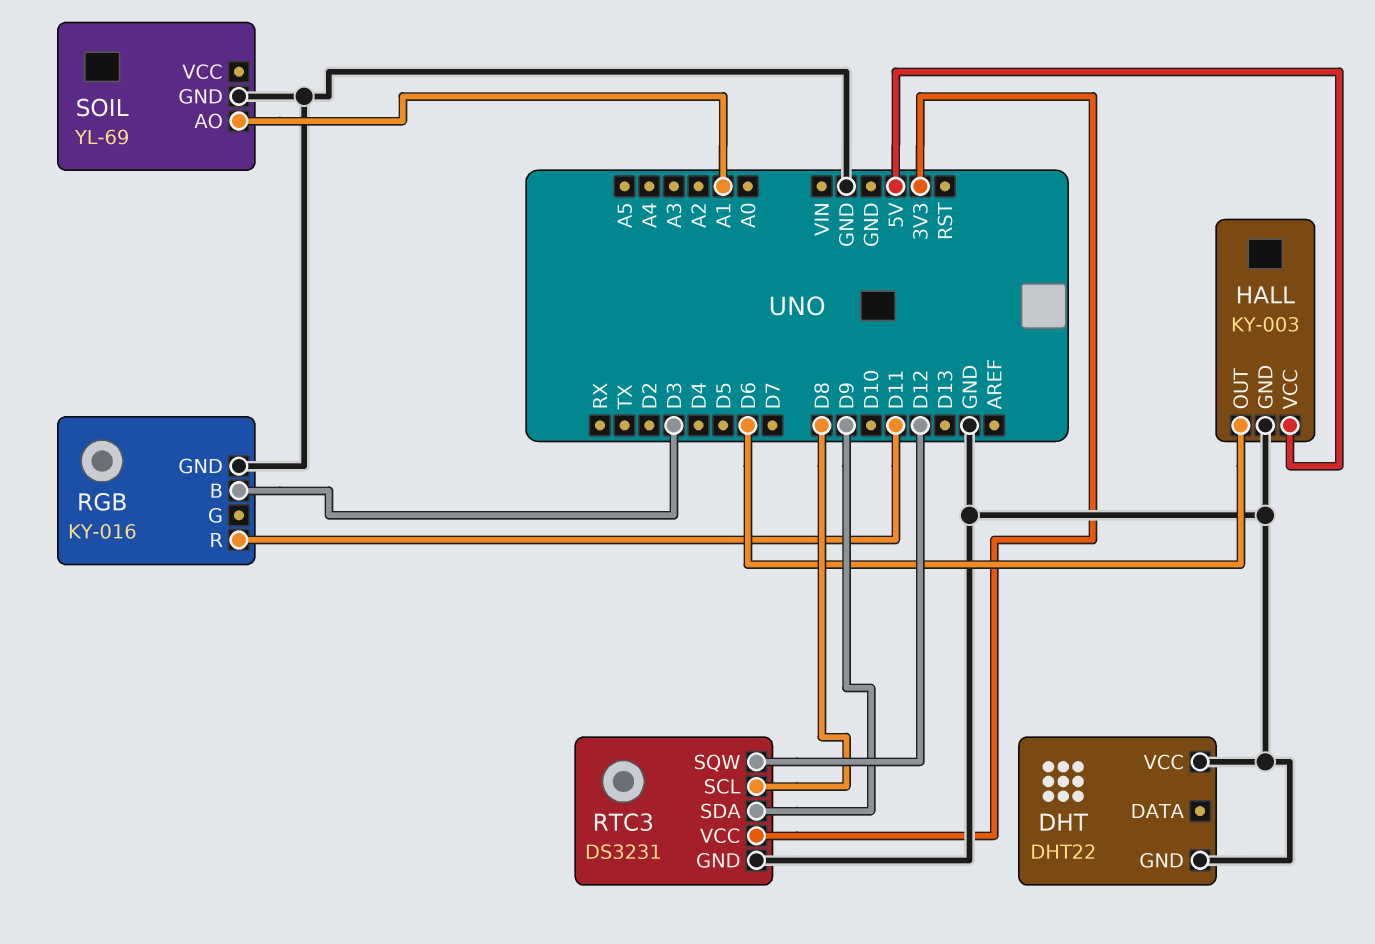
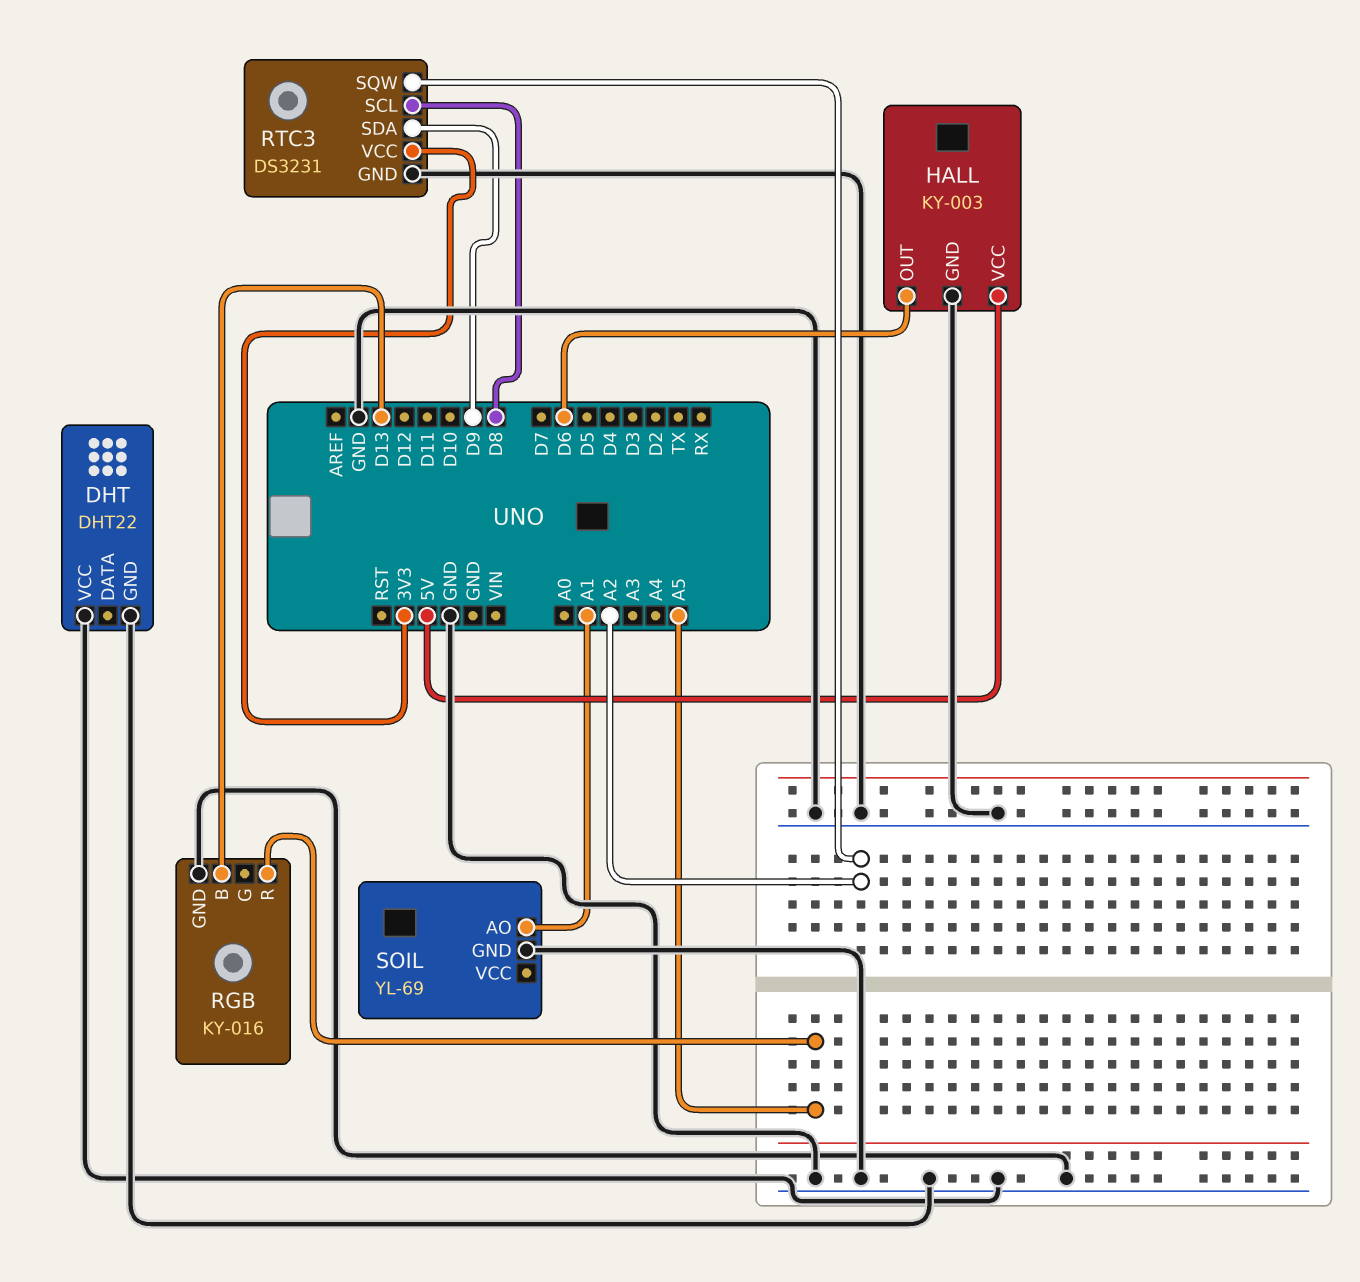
RGB pin B: D3 -> D13
RGB pin R: D11 -> A5
RTC3 pin SQW: D12 -> A2

